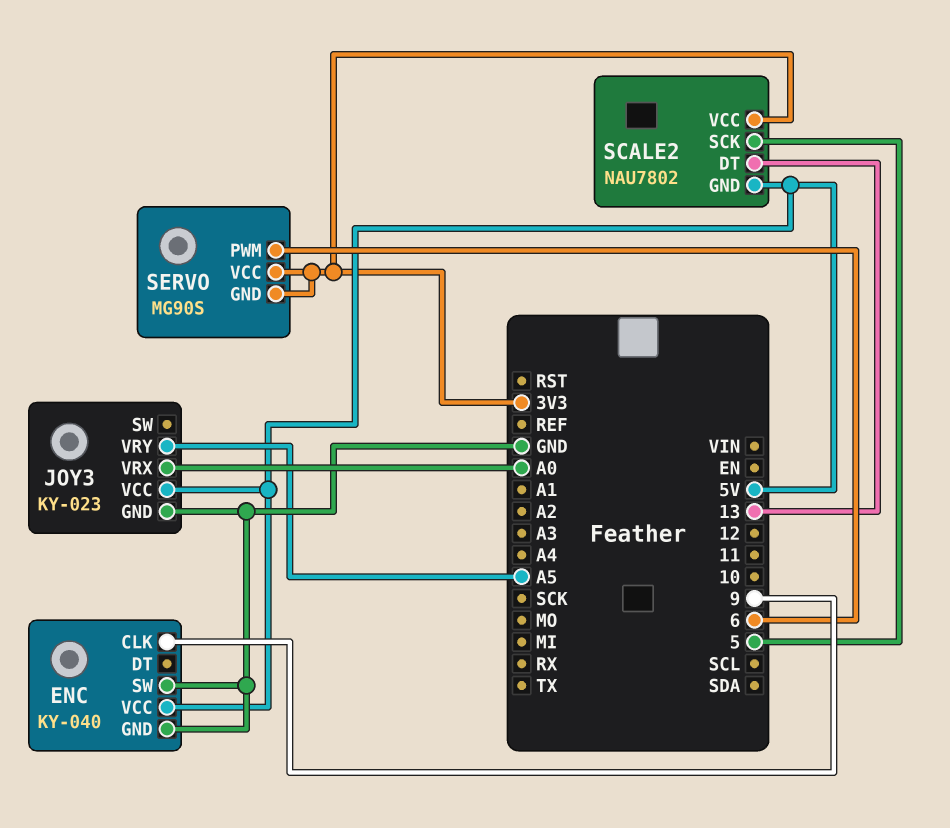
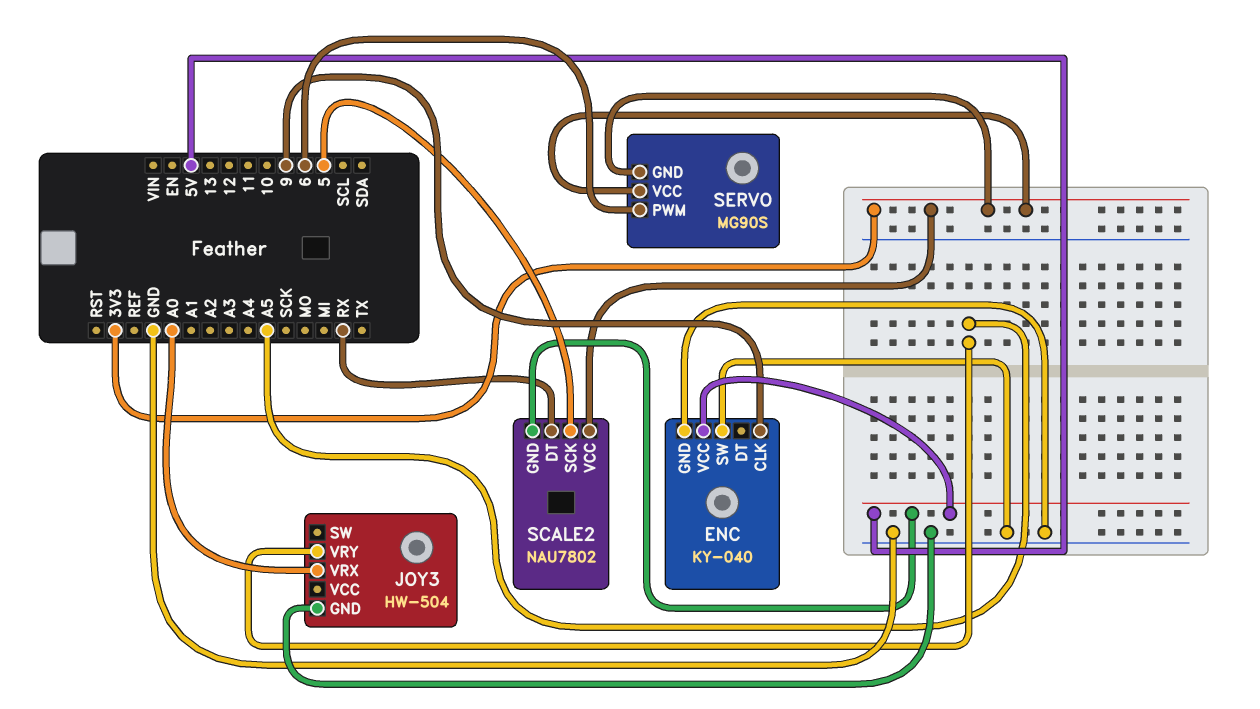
JOY3: KY-023 -> HW-504
JOY3 pin VCC: 5V -> none
SCALE2 pin DT: 13 -> RX

